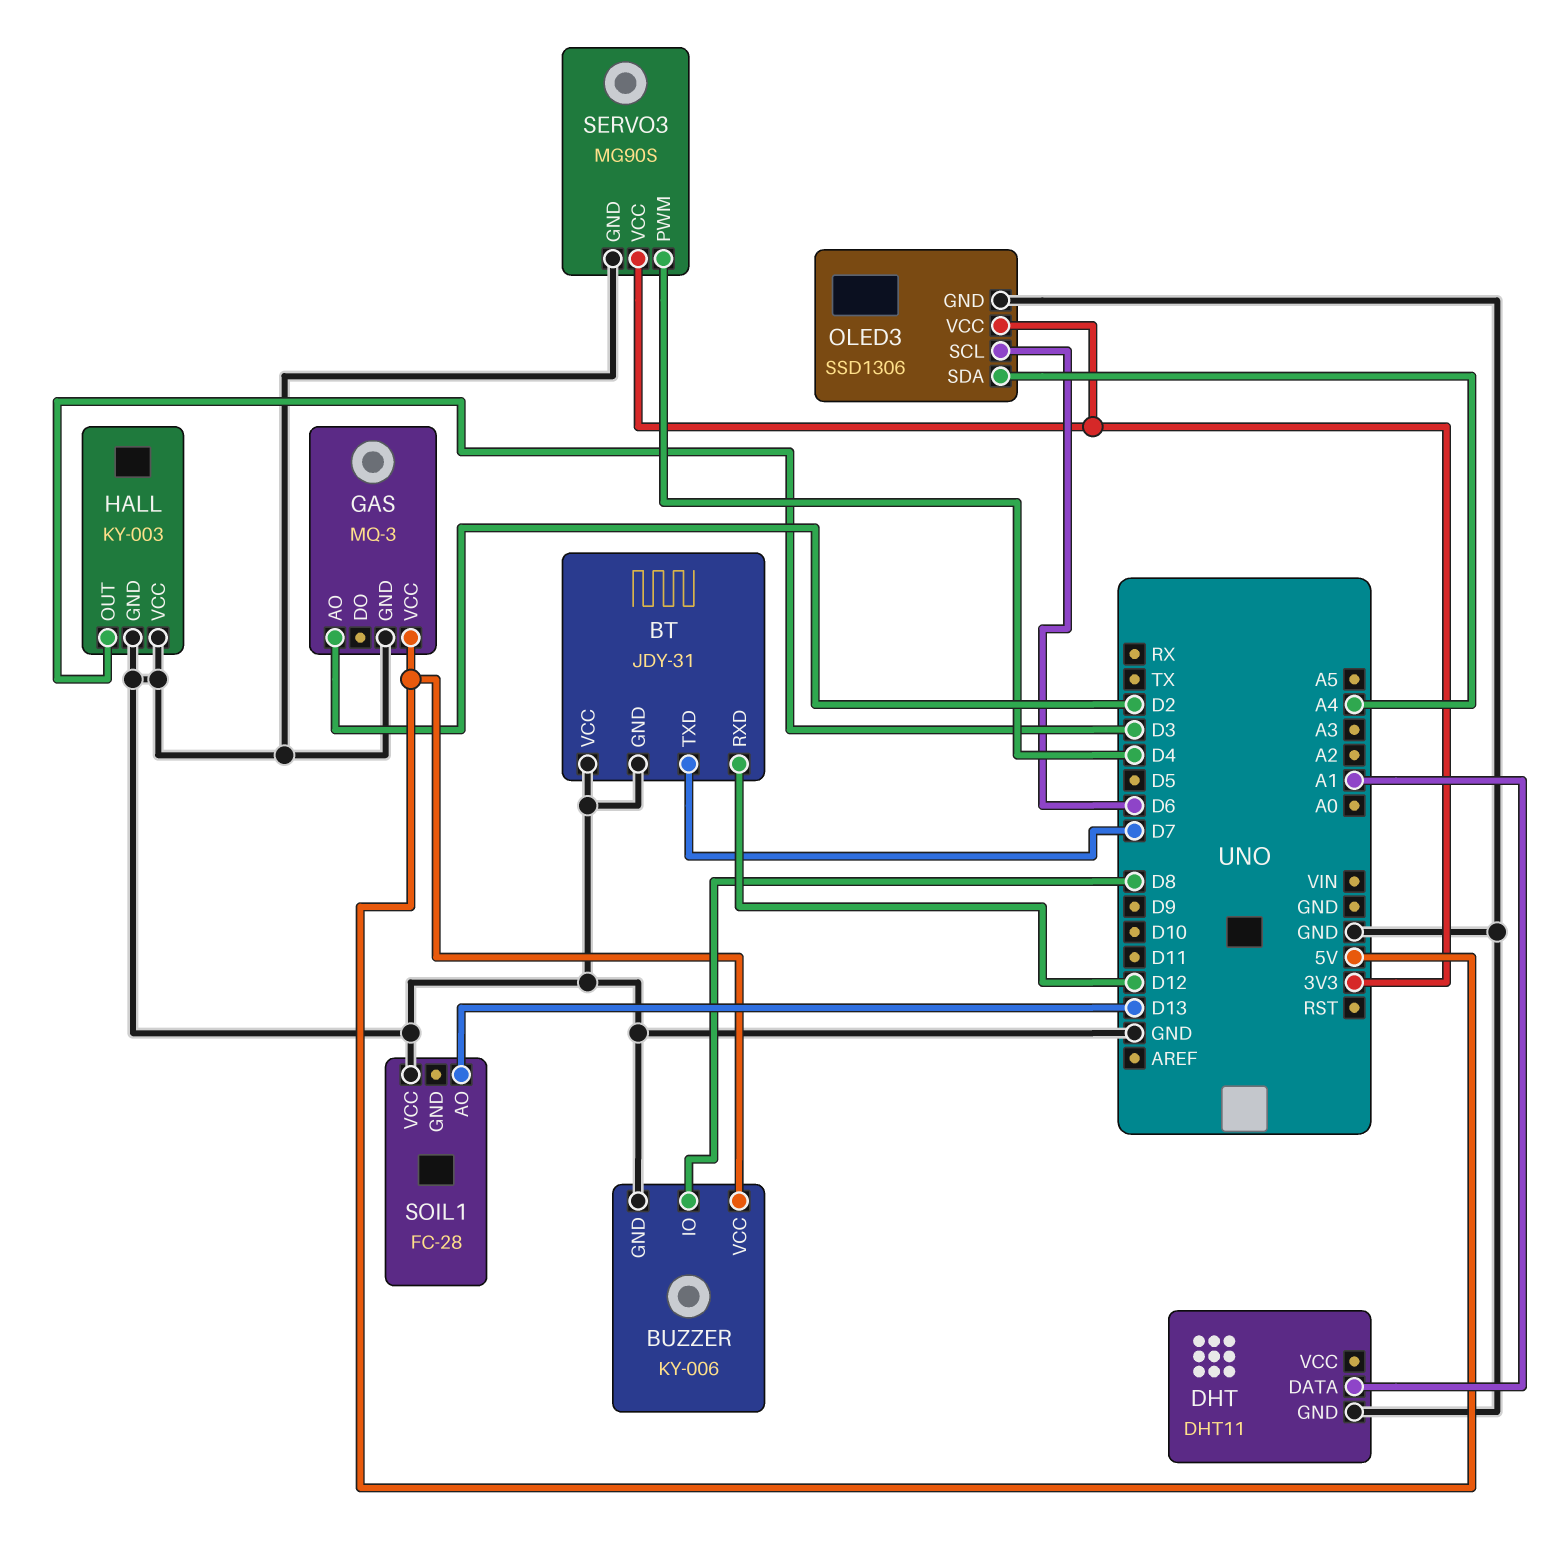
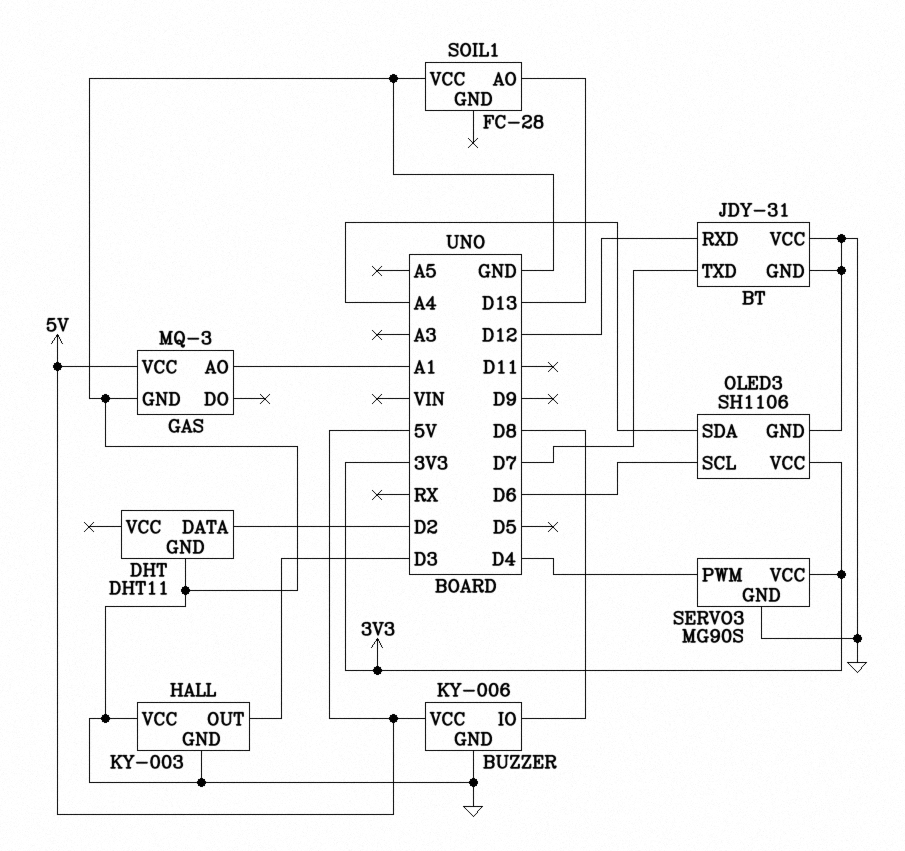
DHT pin DATA: A1 -> D2
GAS pin AO: D2 -> A1
OLED3: SSD1306 -> SH1106

